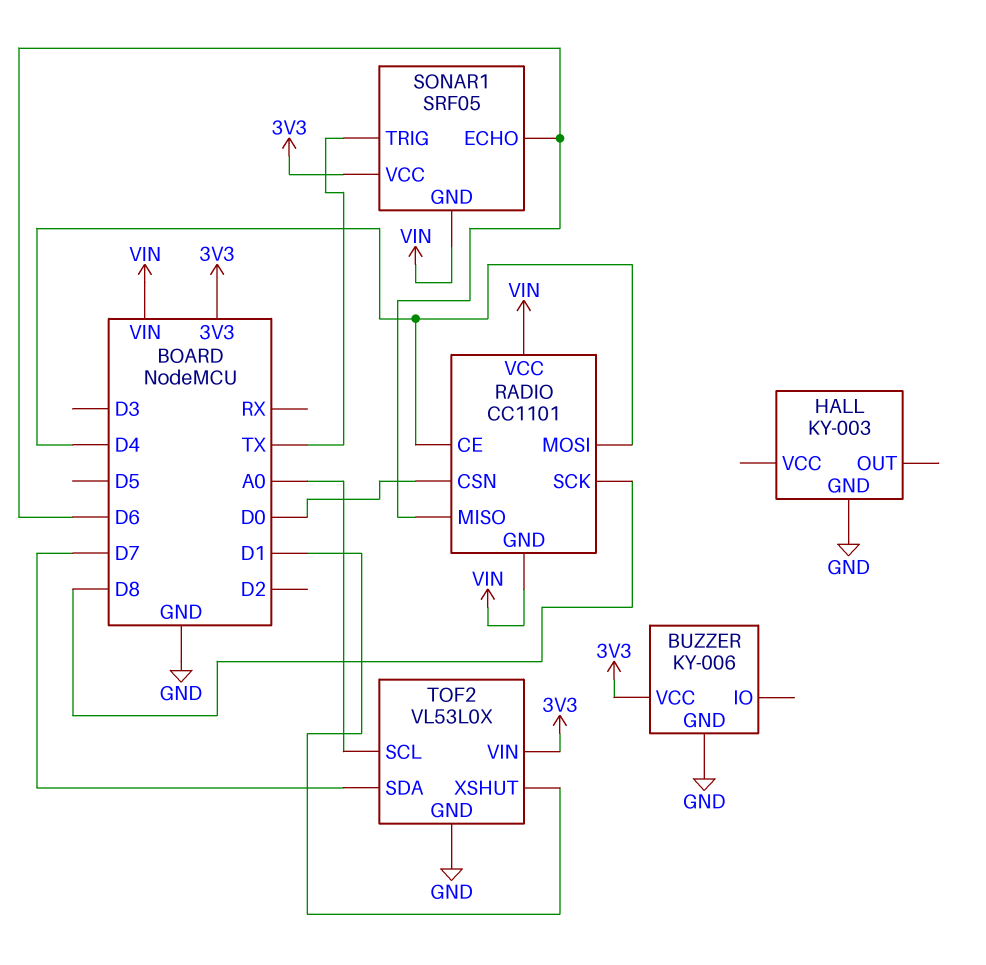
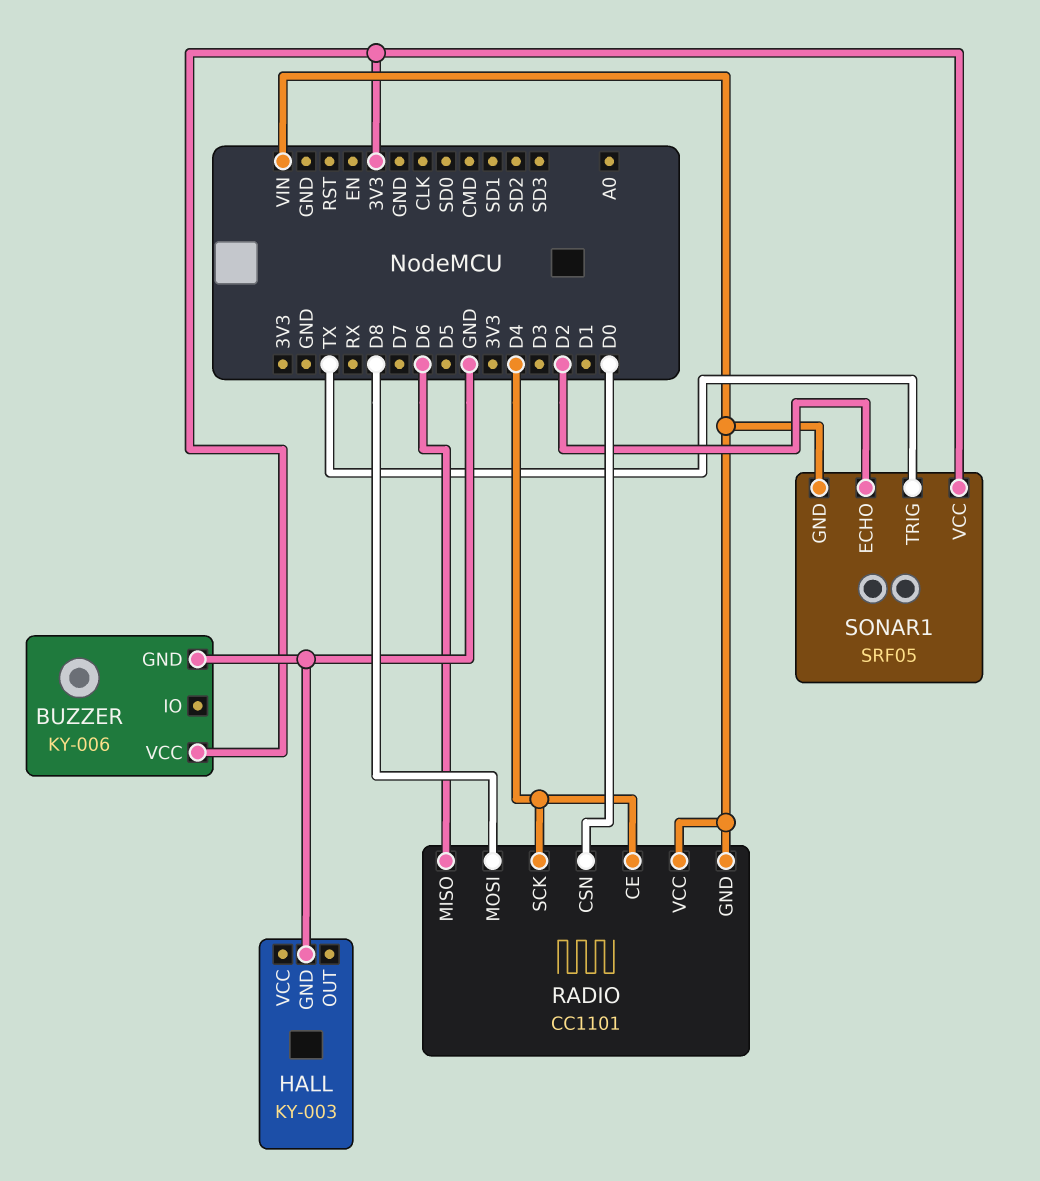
RADIO pin MOSI: D4 -> D8
RADIO pin SCK: D8 -> D4
SONAR1 pin ECHO: D6 -> D2
TOF2: VL53L0X -> none
TOF2 pin GND: GND -> none
TOF2 pin SCL: A0 -> none
TOF2 pin SDA: D7 -> none
TOF2 pin VIN: 3V3 -> none
TOF2 pin XSHUT: D1 -> none

